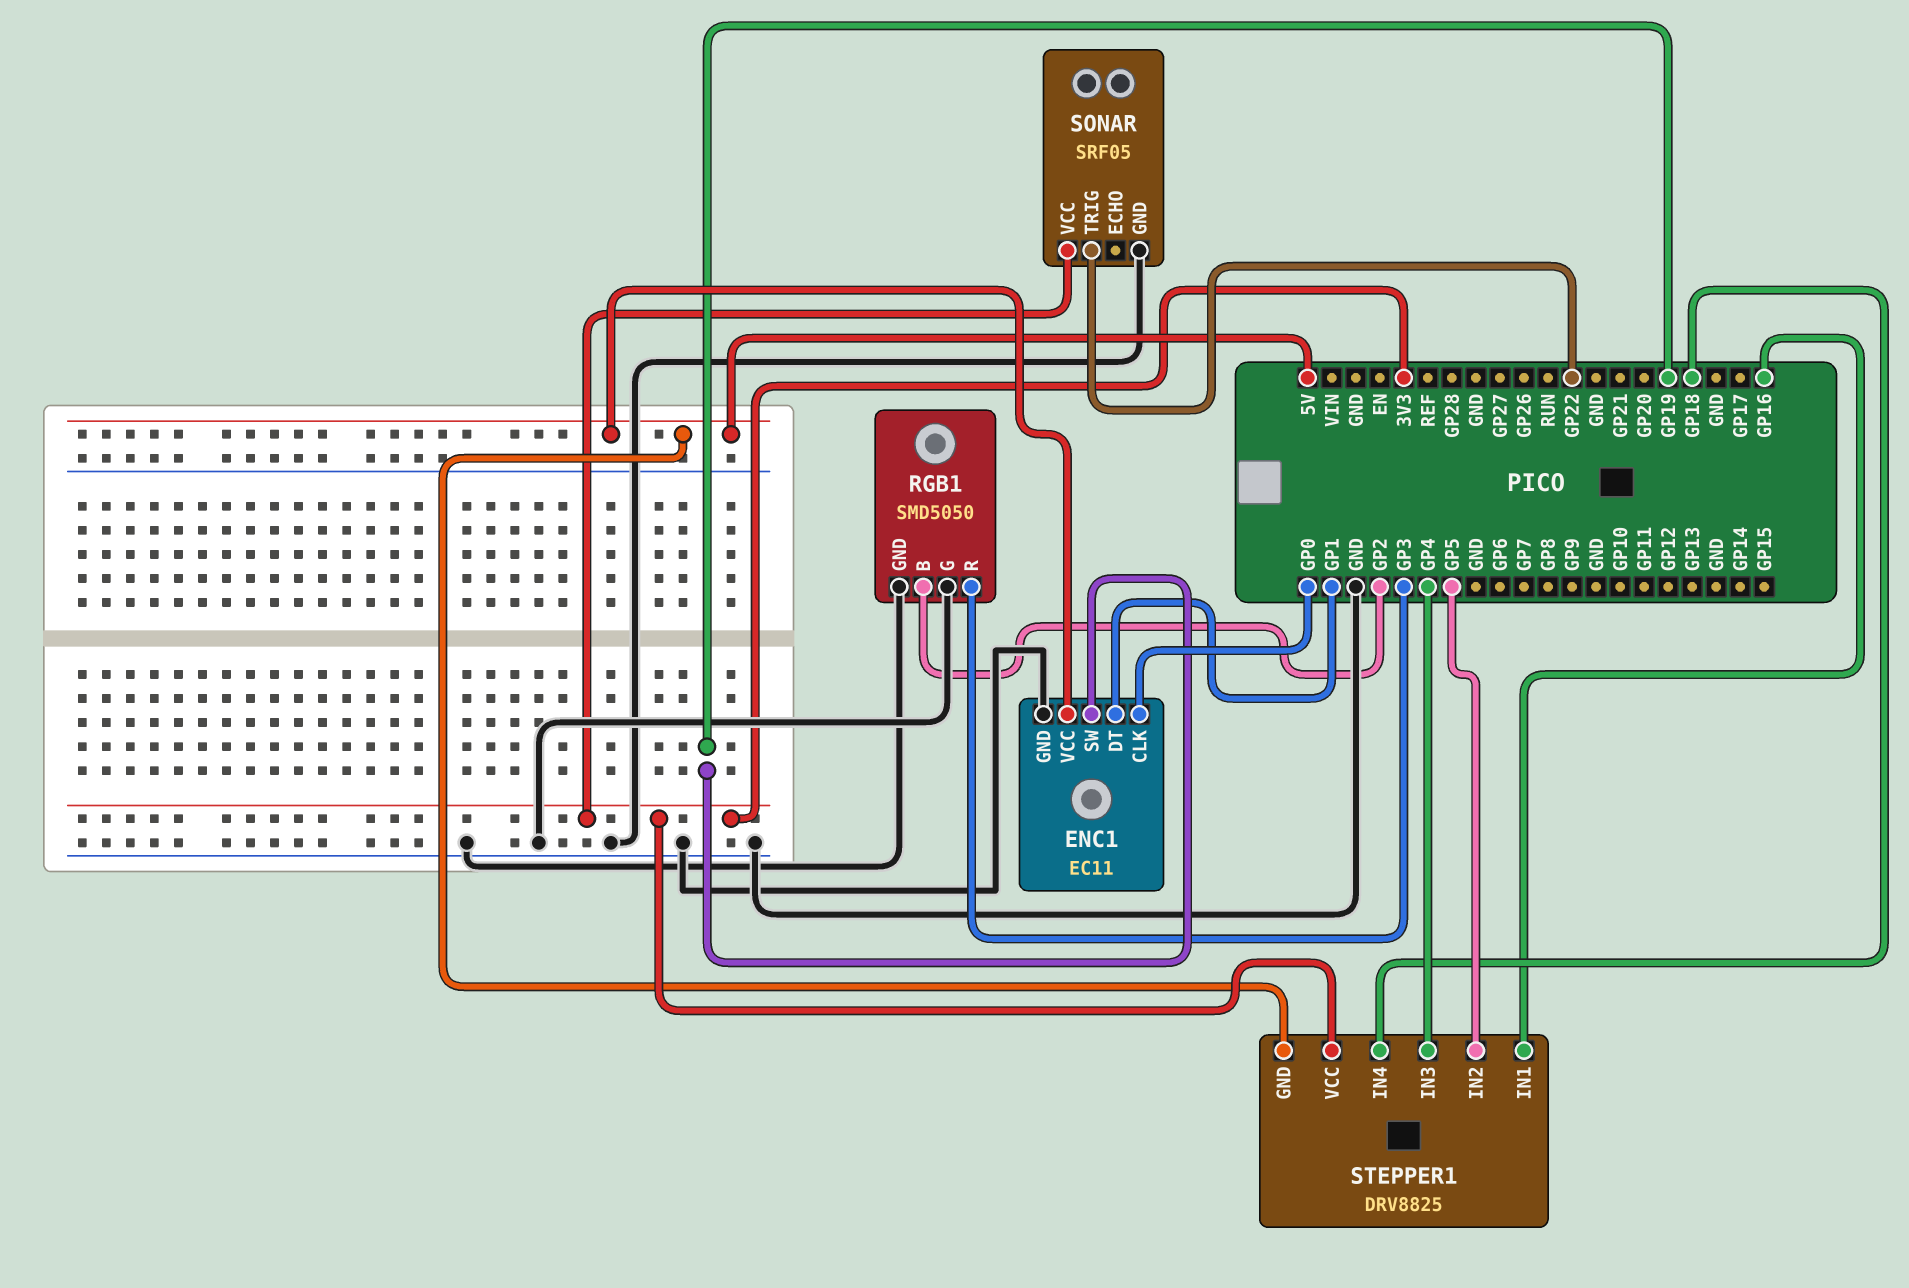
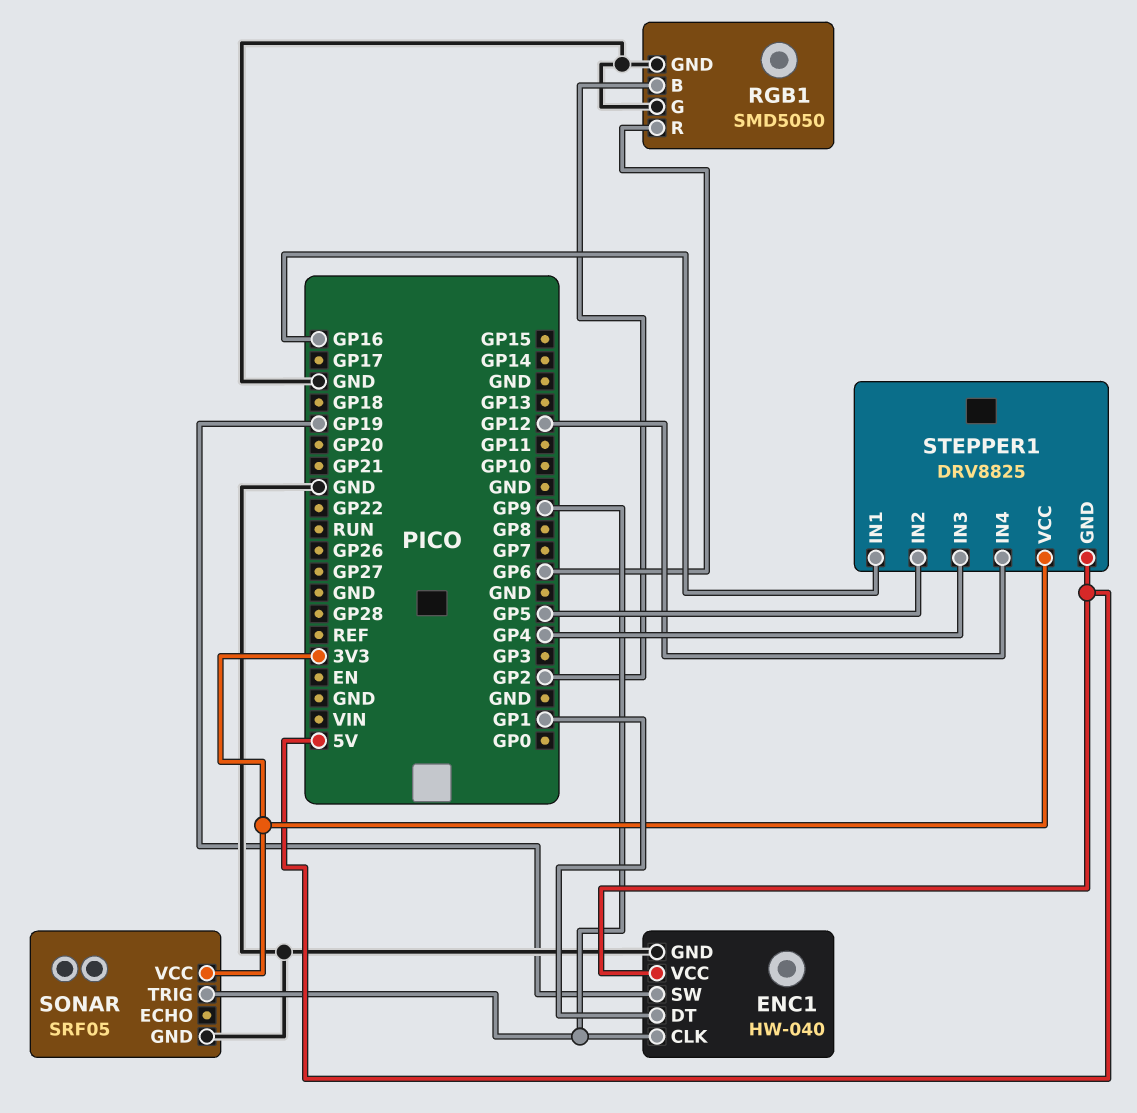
ENC1: EC11 -> HW-040
ENC1 pin CLK: GP0 -> GP9
RGB1 pin R: GP3 -> GP6
SONAR pin TRIG: GP22 -> GP9
STEPPER1 pin IN4: GP18 -> GP12

